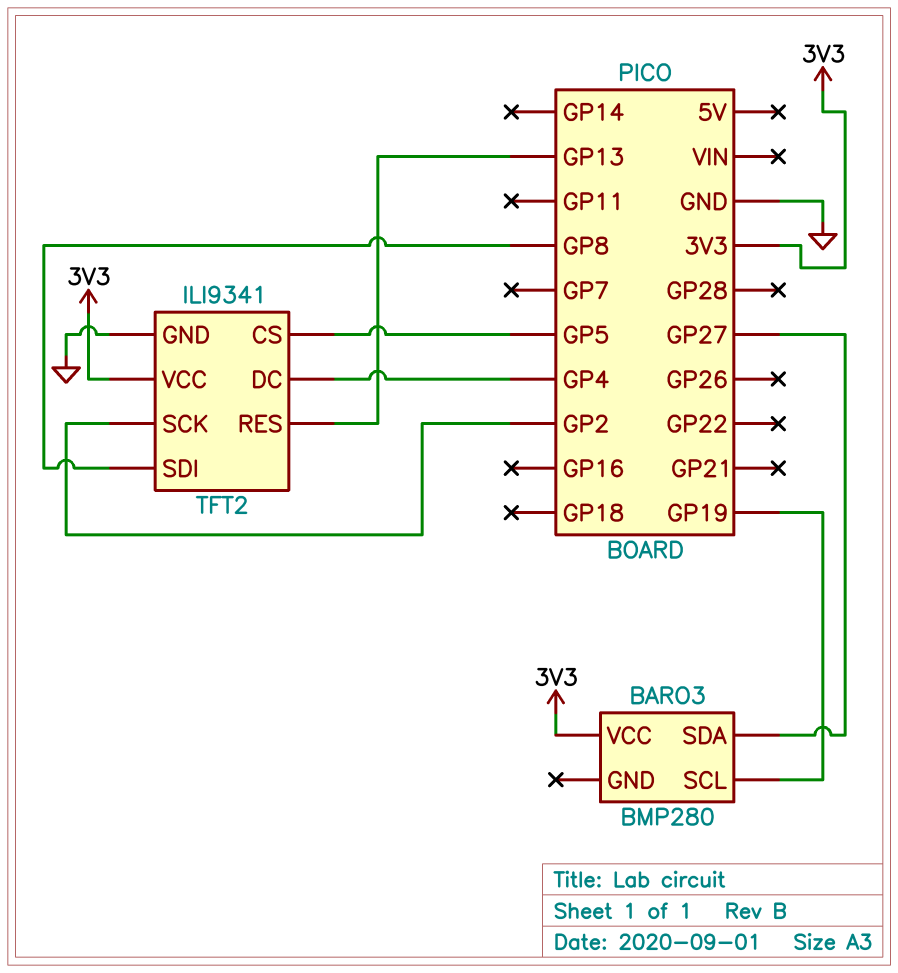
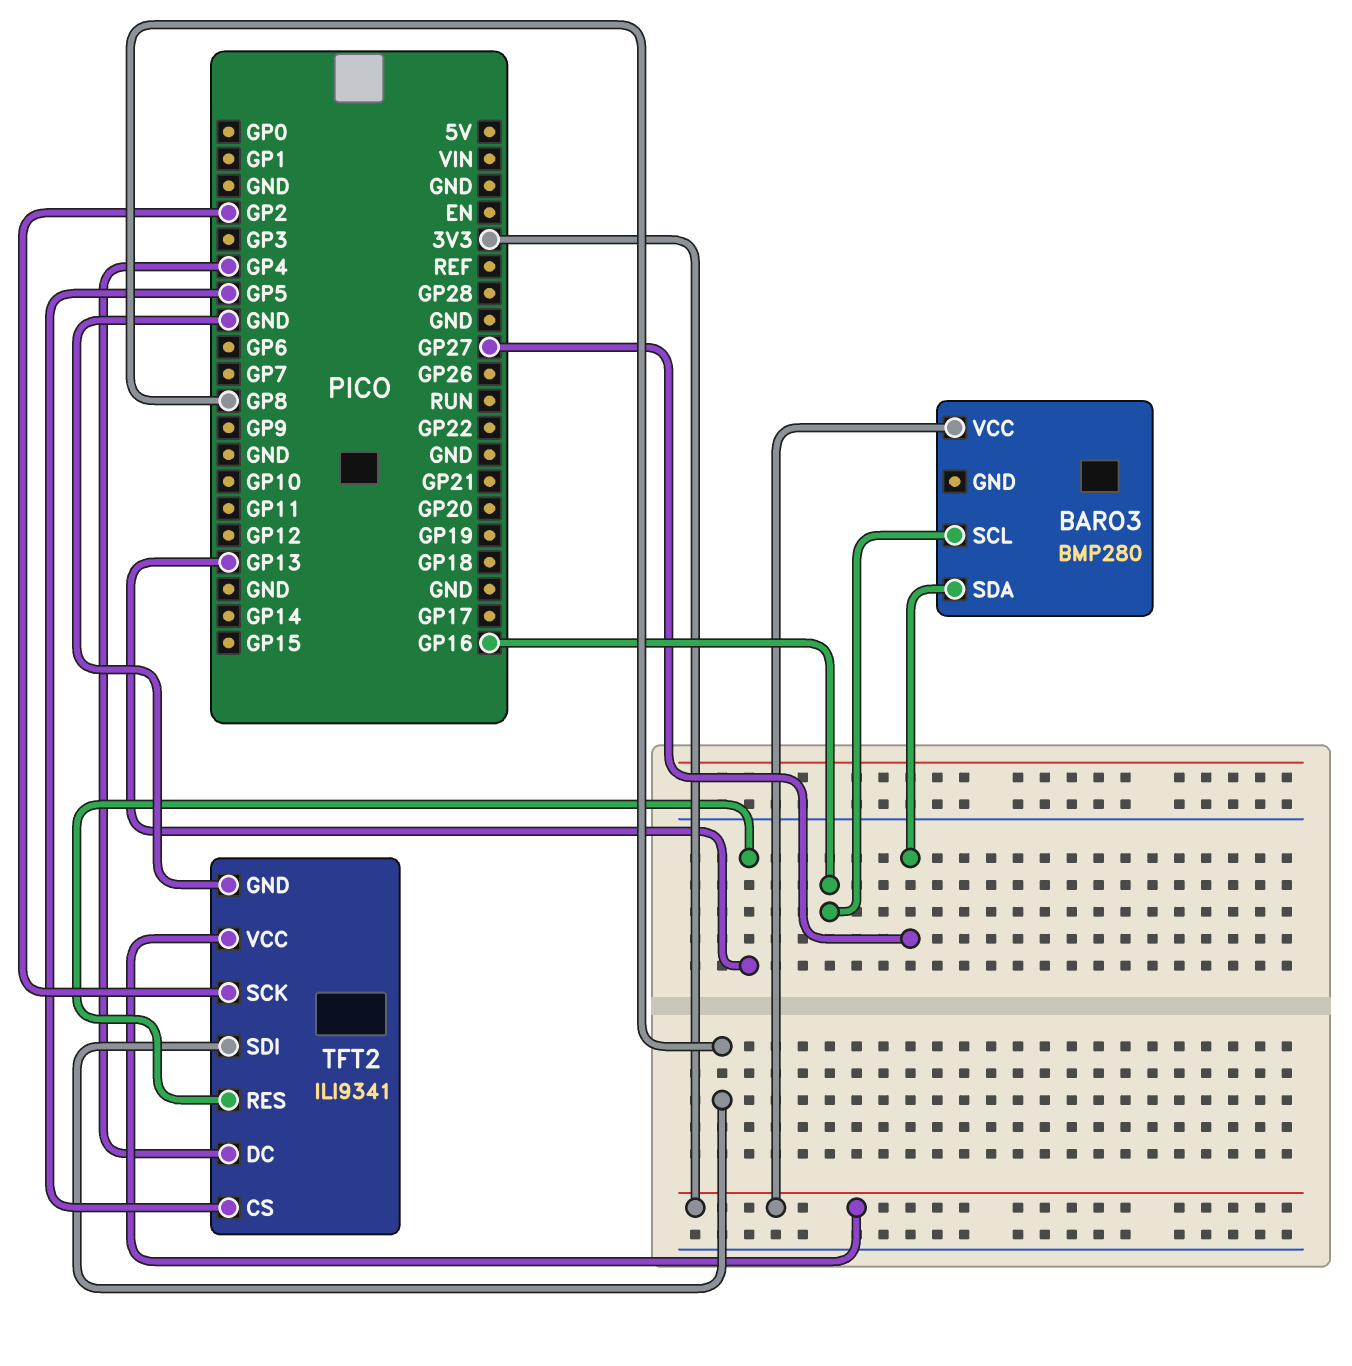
BARO3 pin SCL: GP19 -> GP16

